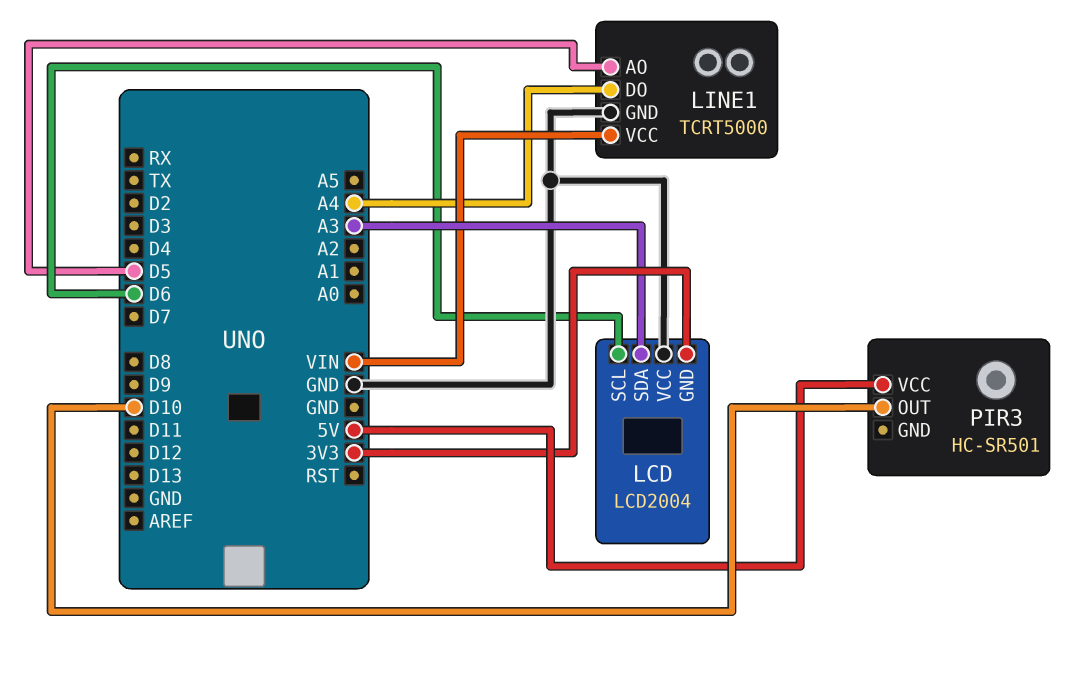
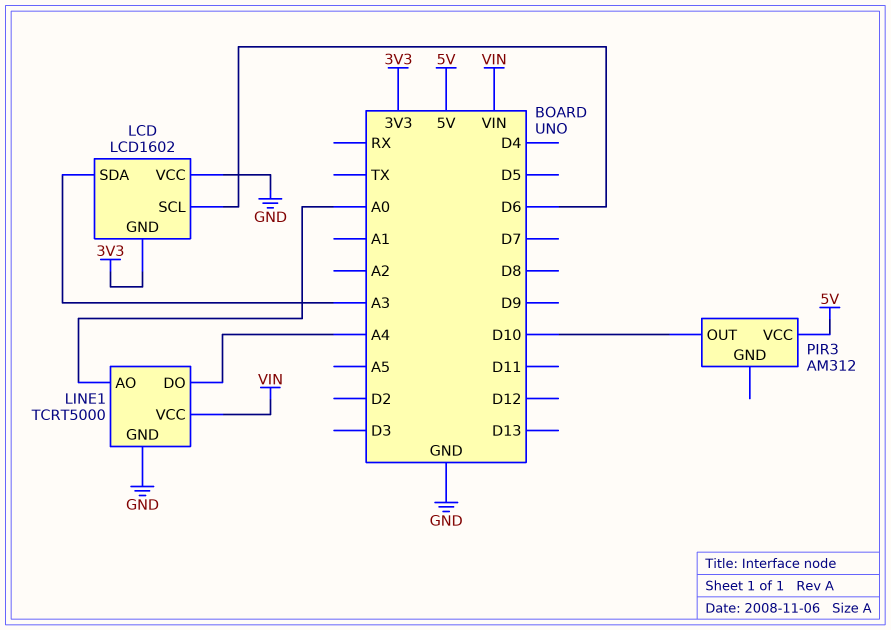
LCD: LCD2004 -> LCD1602
LINE1 pin AO: D5 -> A0
PIR3: HC-SR501 -> AM312

